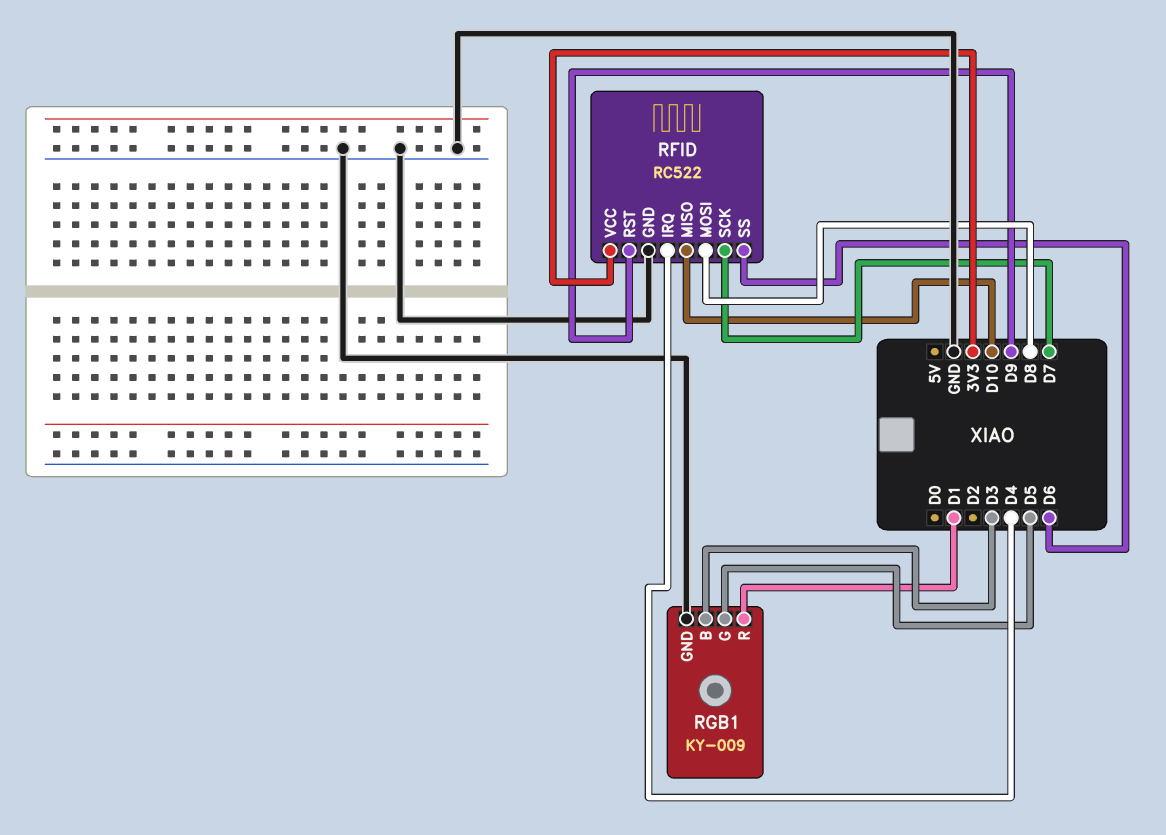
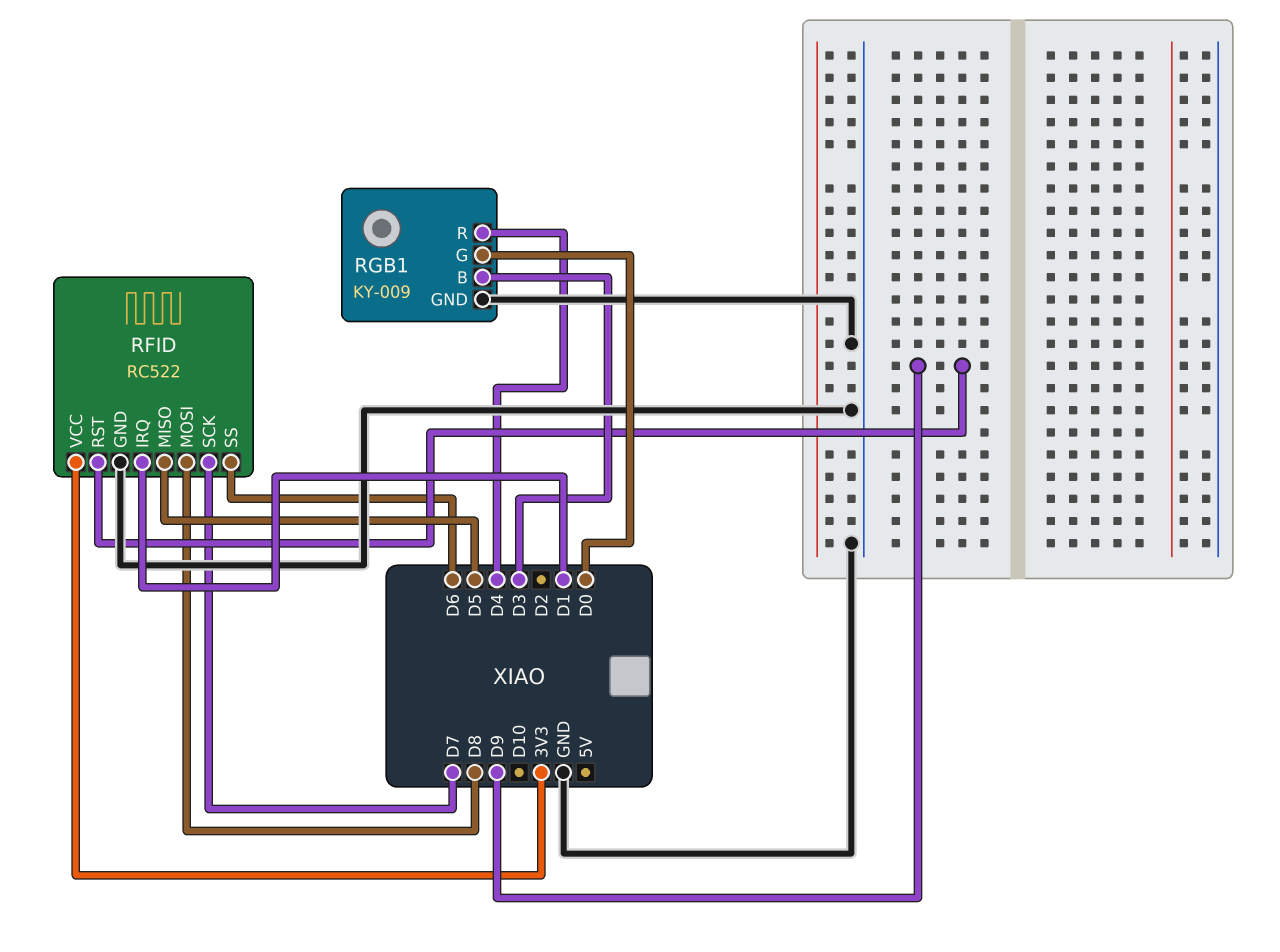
RFID pin IRQ: D4 -> D1
RFID pin MISO: D10 -> D5
RGB1 pin G: D5 -> D0
RGB1 pin R: D1 -> D4

